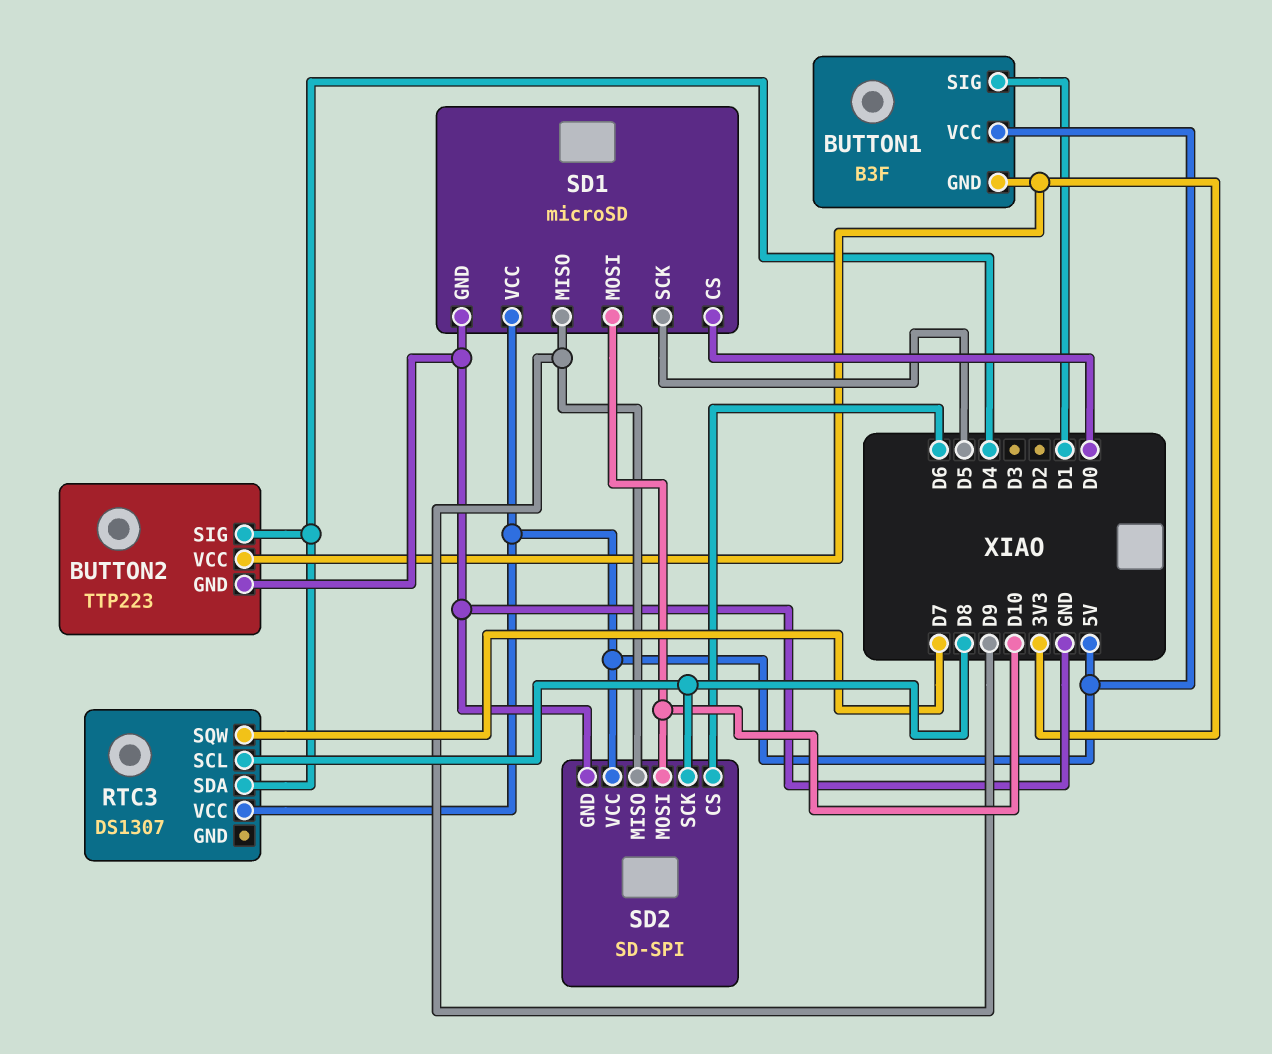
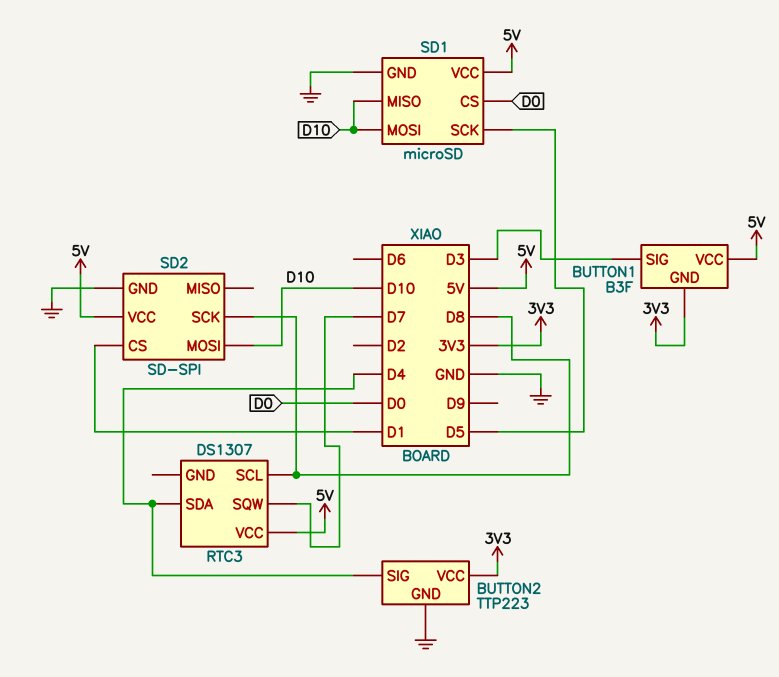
BUTTON1 pin SIG: D1 -> D3
SD1 pin MISO: D9 -> D10
SD2 pin CS: D6 -> D1
SD2 pin MISO: D9 -> none

